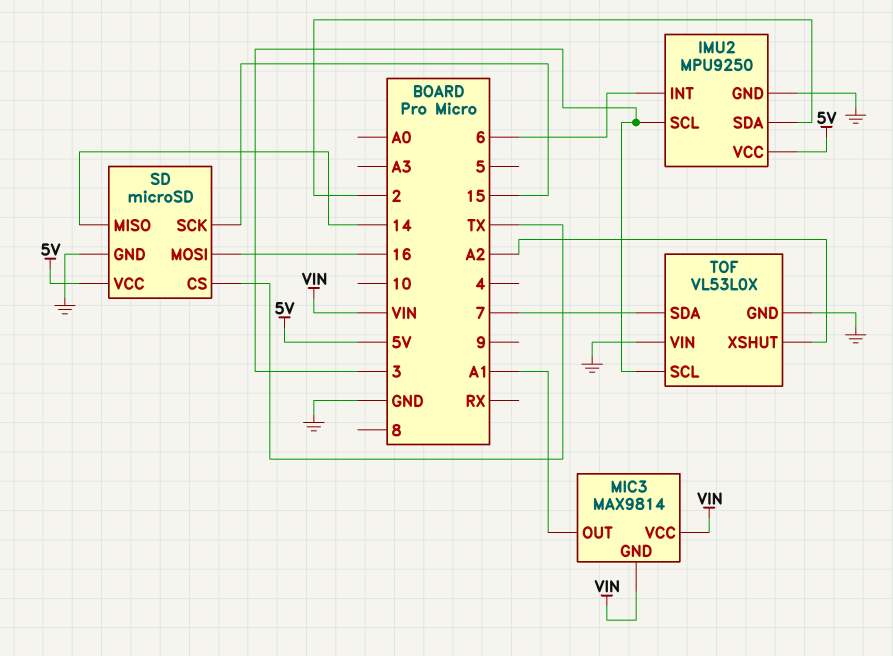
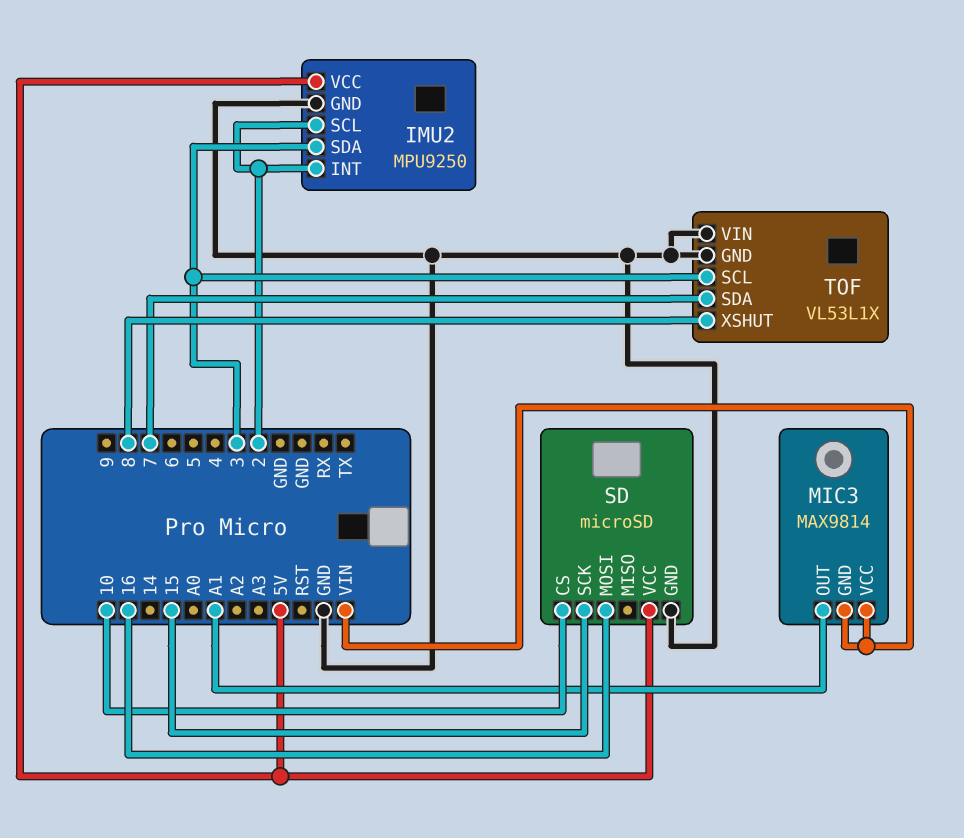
IMU2 pin INT: 6 -> 2
IMU2 pin SCL: 3 -> 2
IMU2 pin SDA: 2 -> 3
SD pin CS: TX -> 10
SD pin MISO: 14 -> none
TOF: VL53L0X -> VL53L1X
TOF pin XSHUT: A2 -> 8

